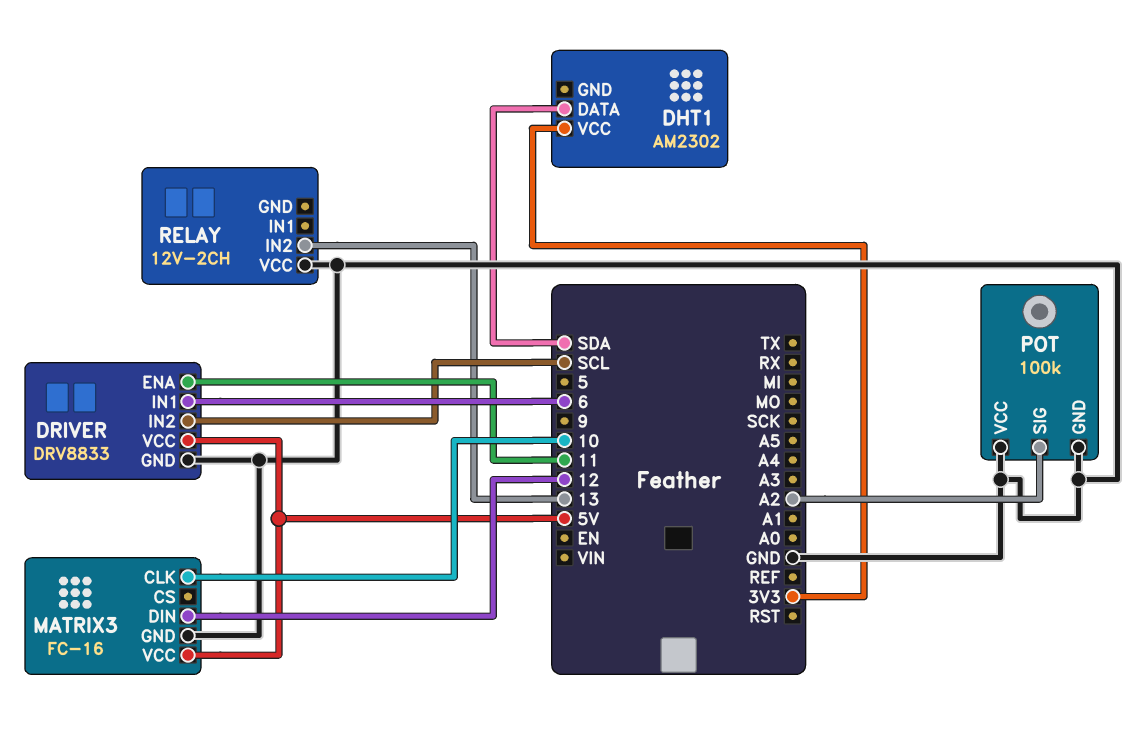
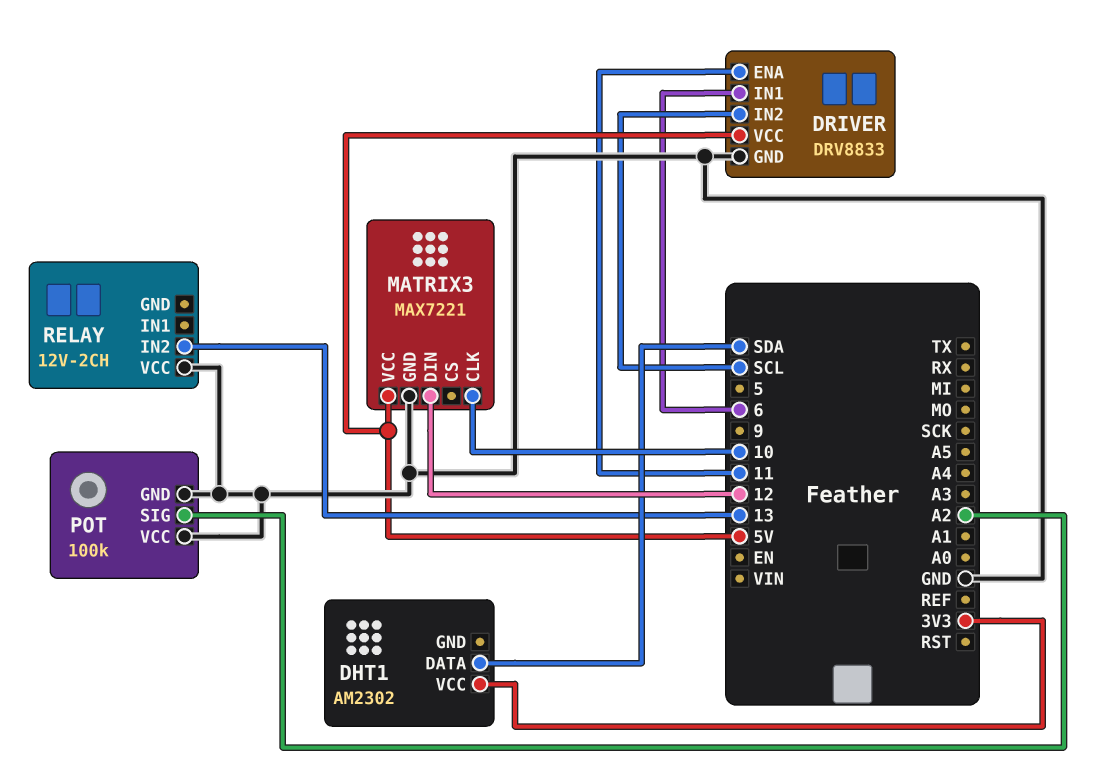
MATRIX3: FC-16 -> MAX7221

